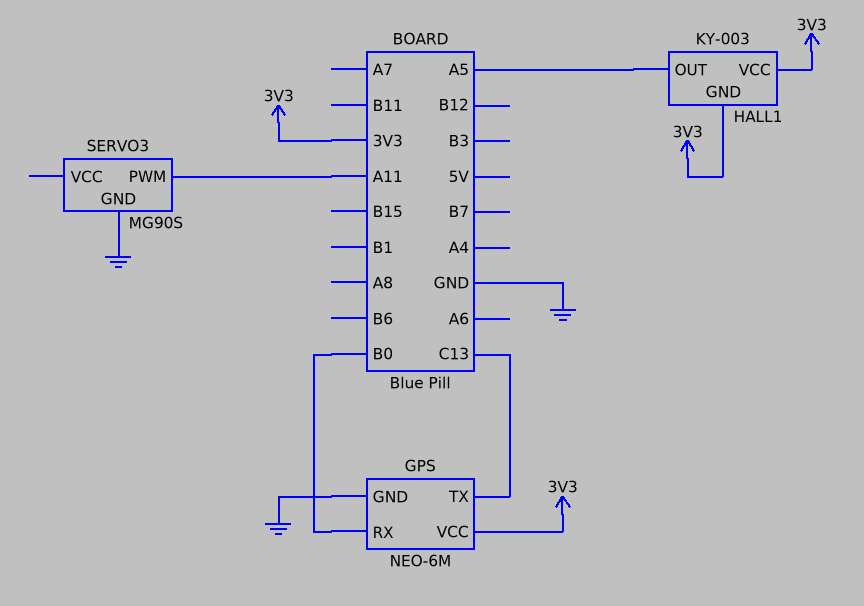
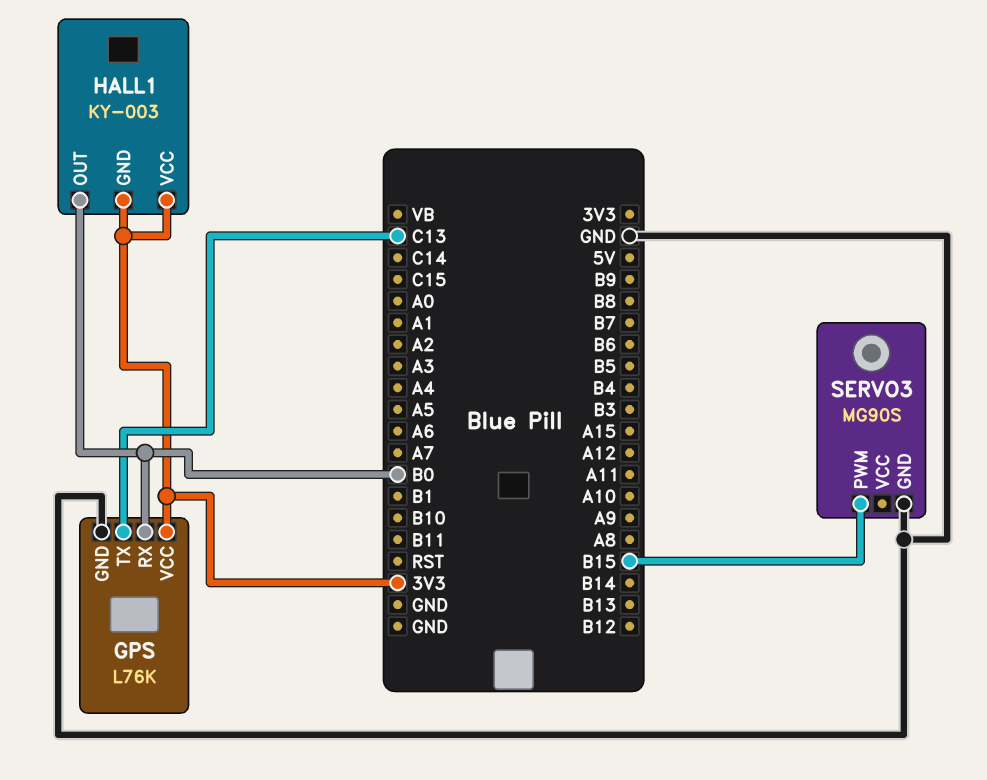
GPS: NEO-6M -> L76K
HALL1 pin OUT: A5 -> B0
SERVO3 pin PWM: A11 -> B15

